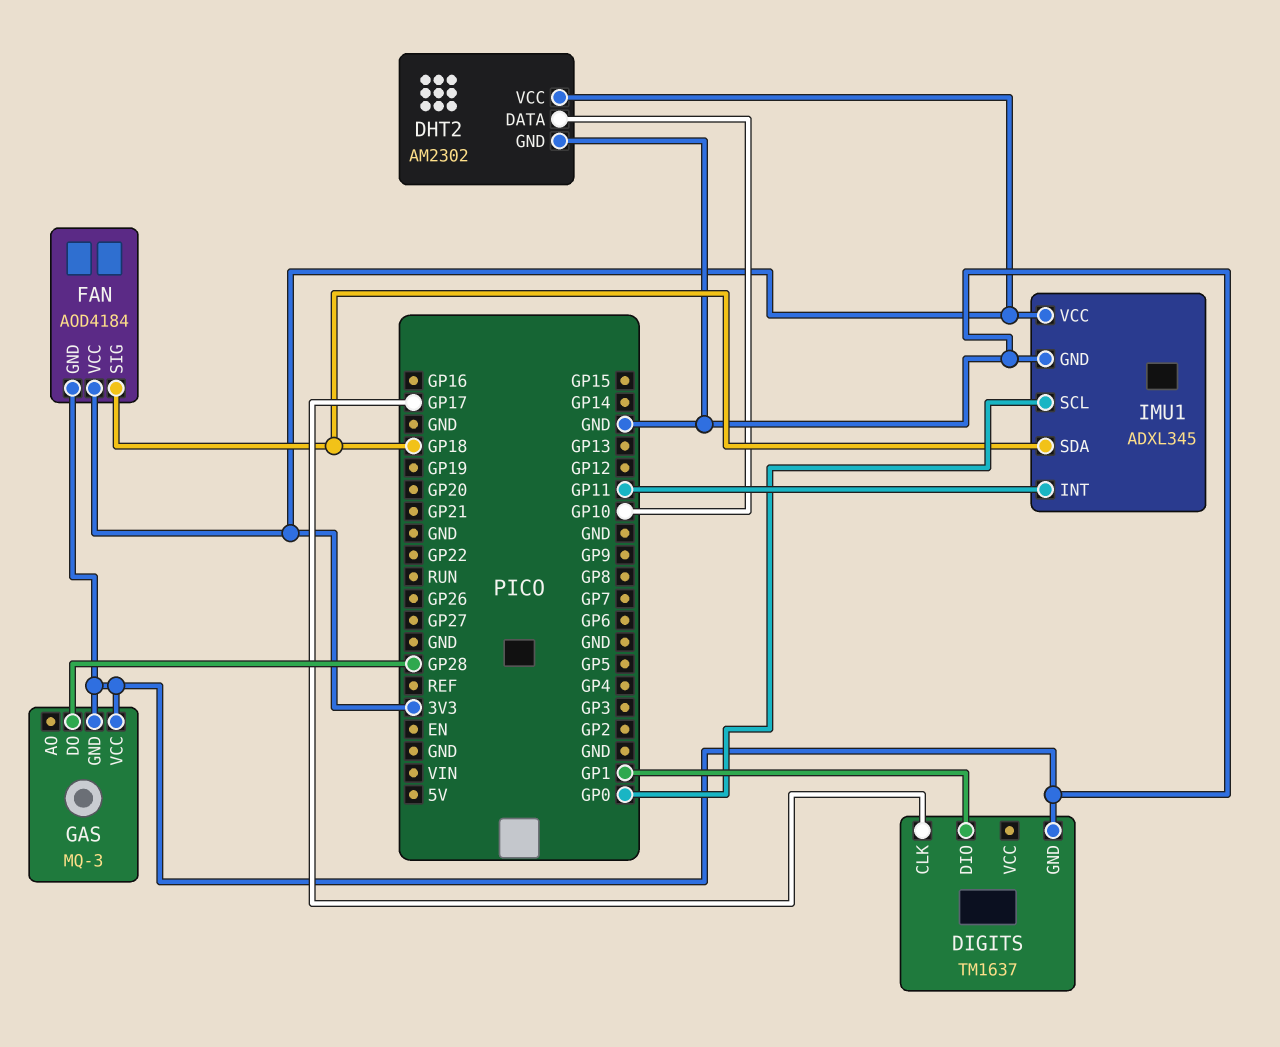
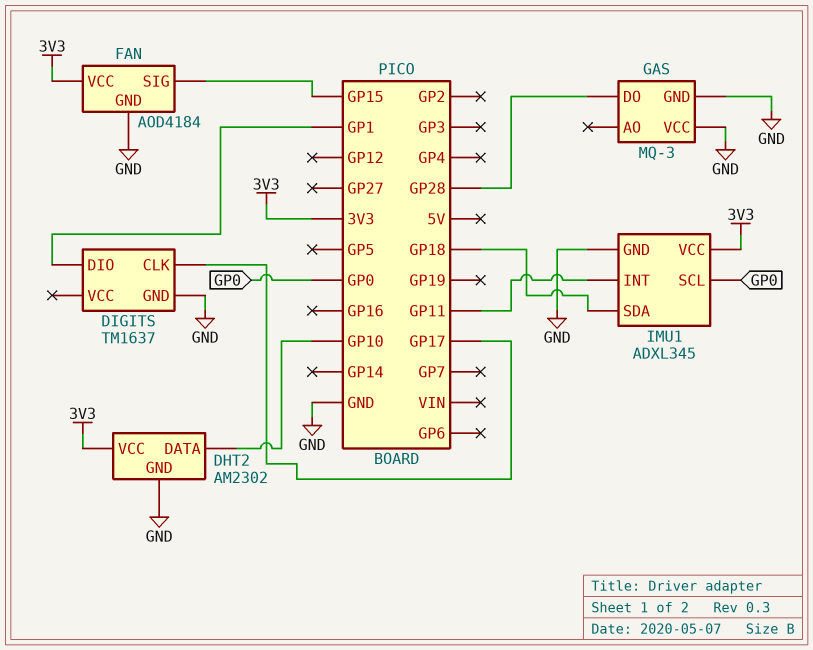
FAN pin SIG: GP18 -> GP15

